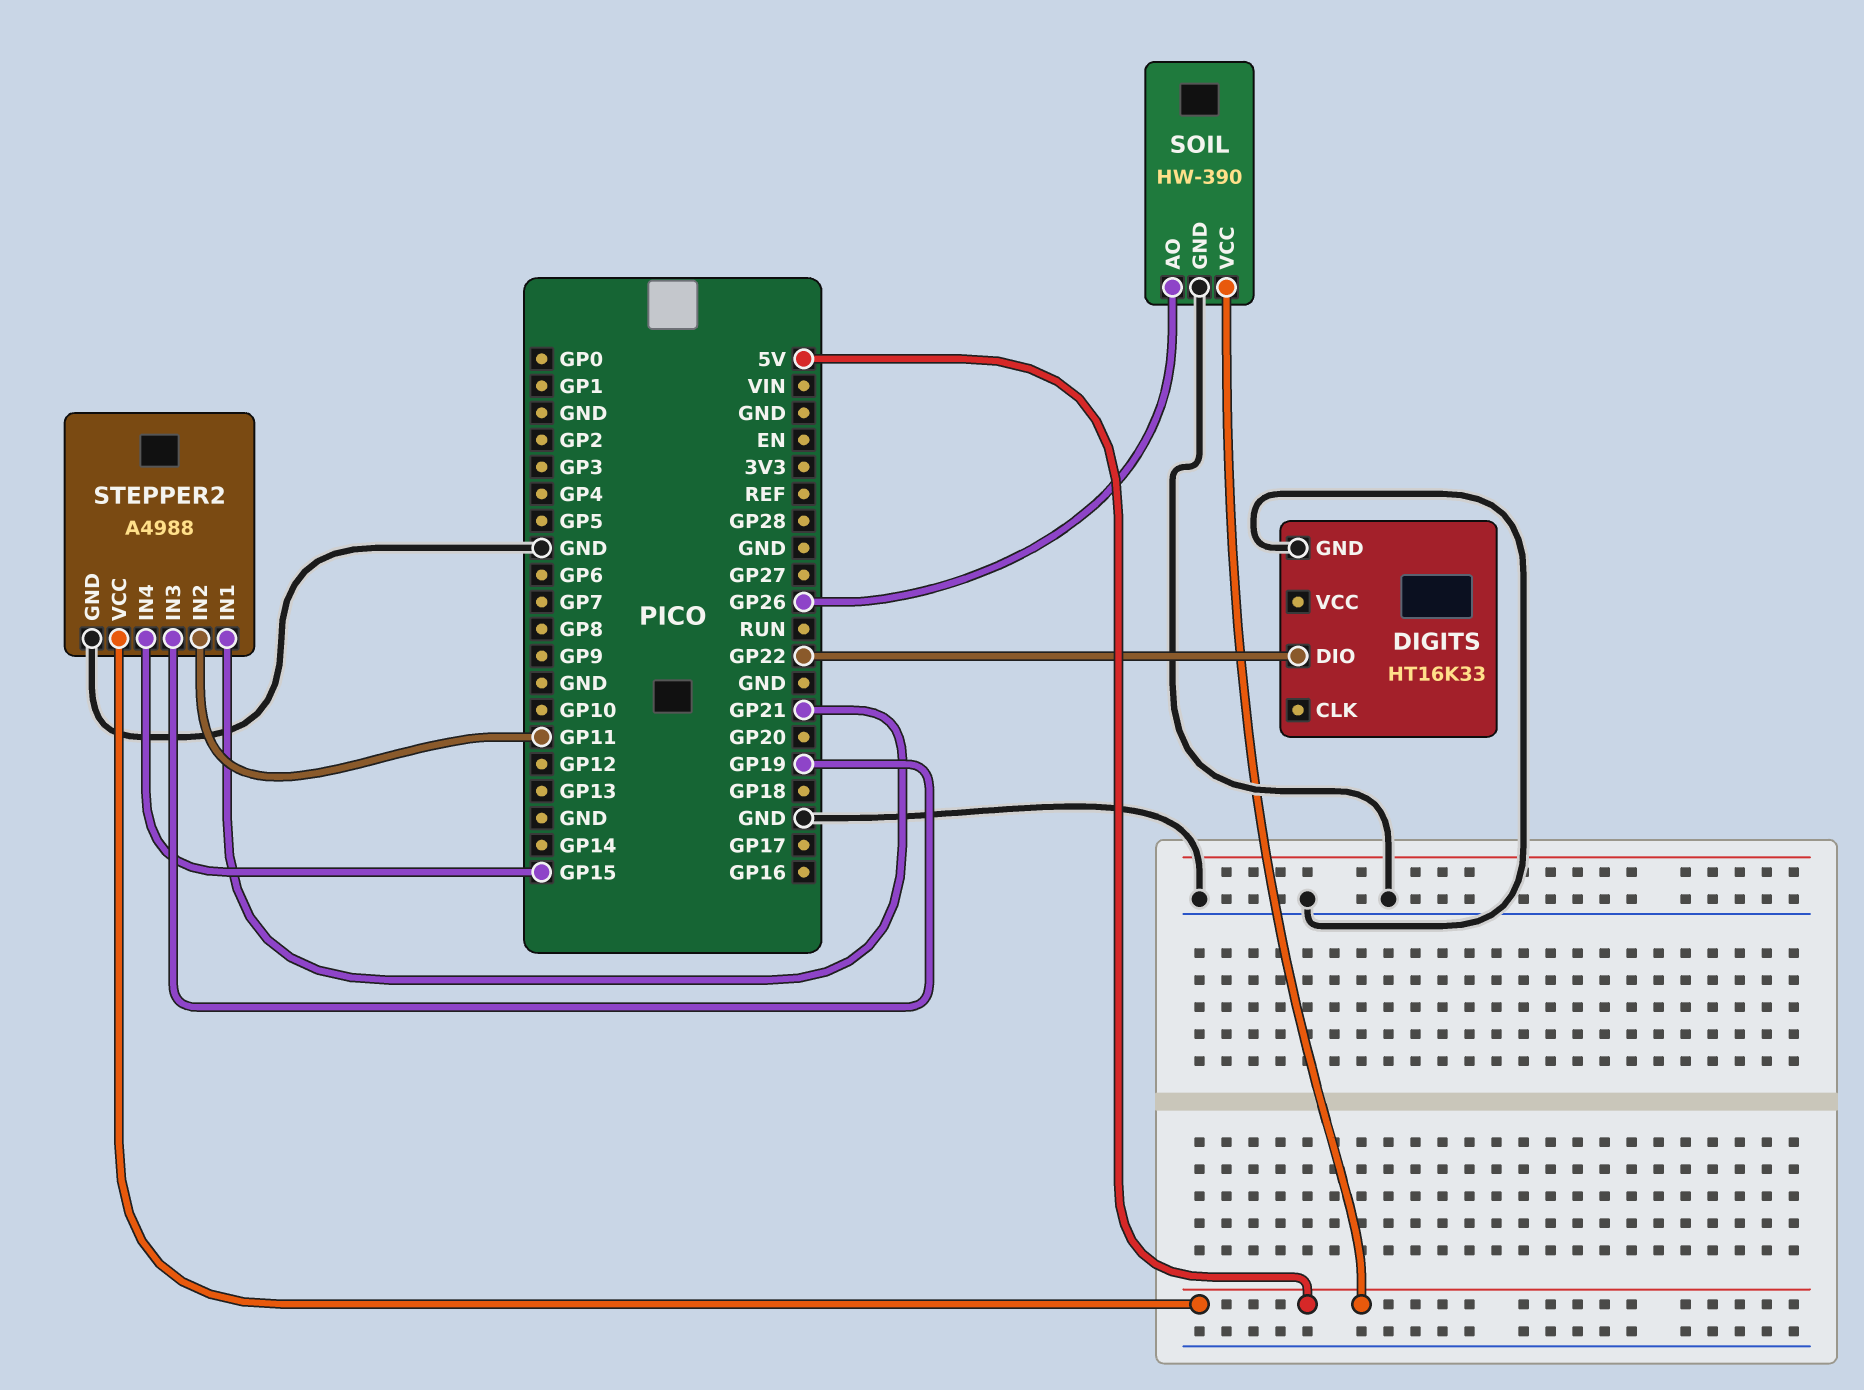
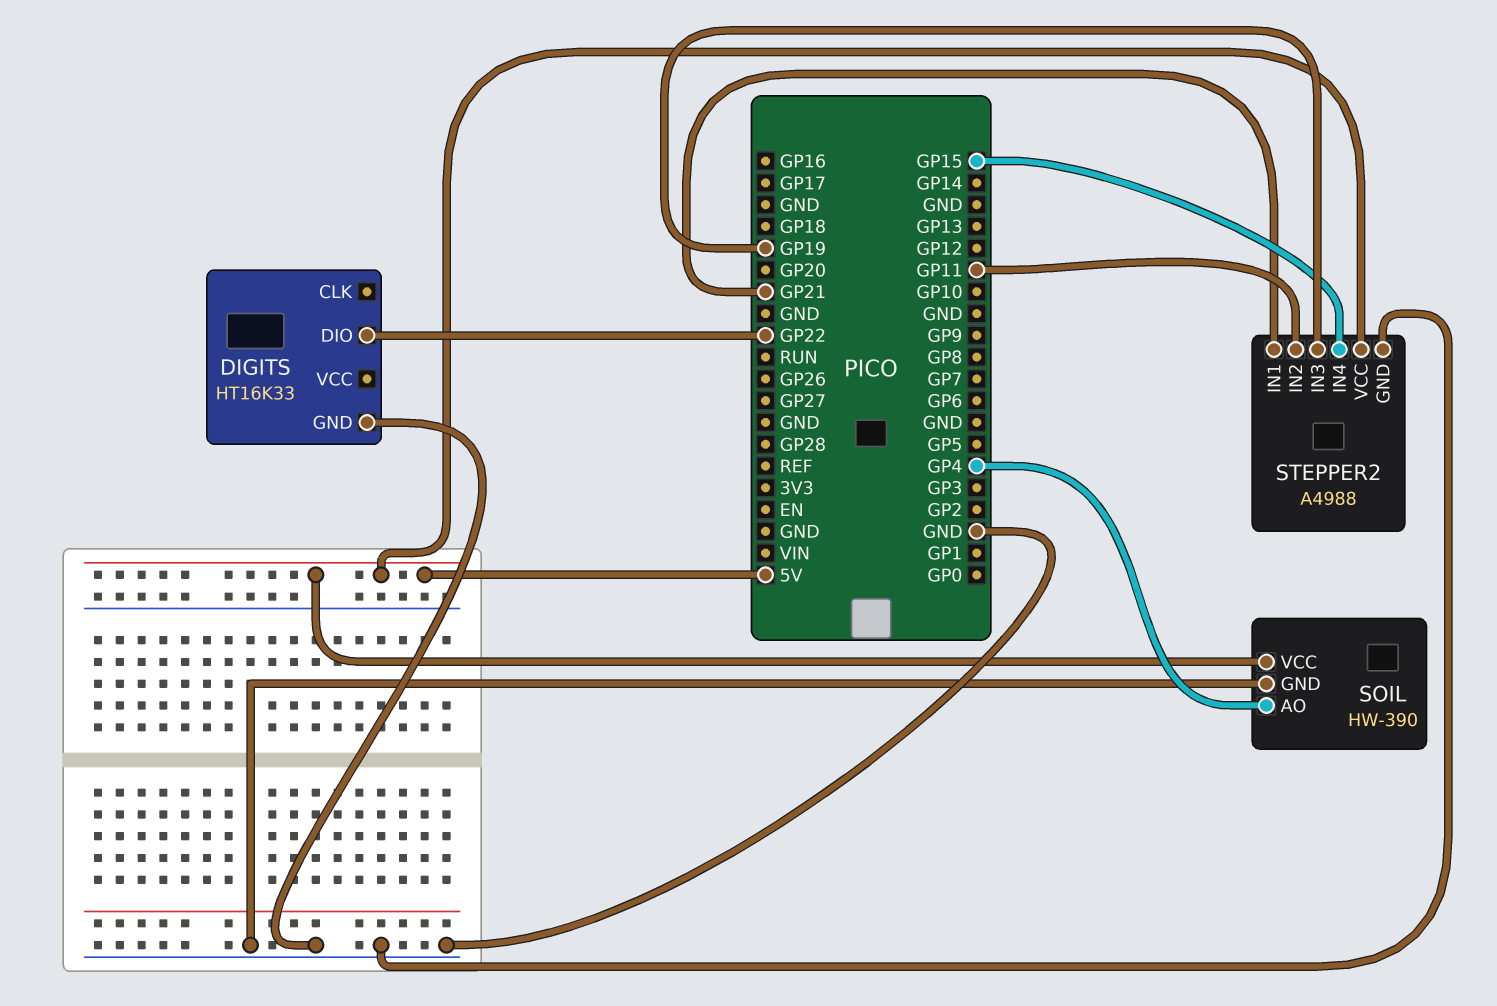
SOIL pin AO: GP26 -> GP4

